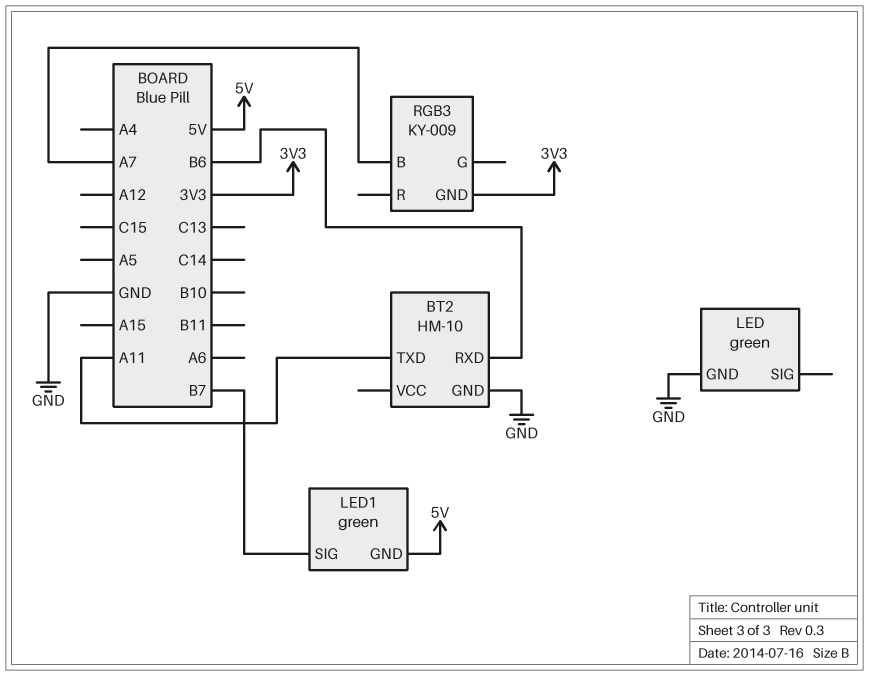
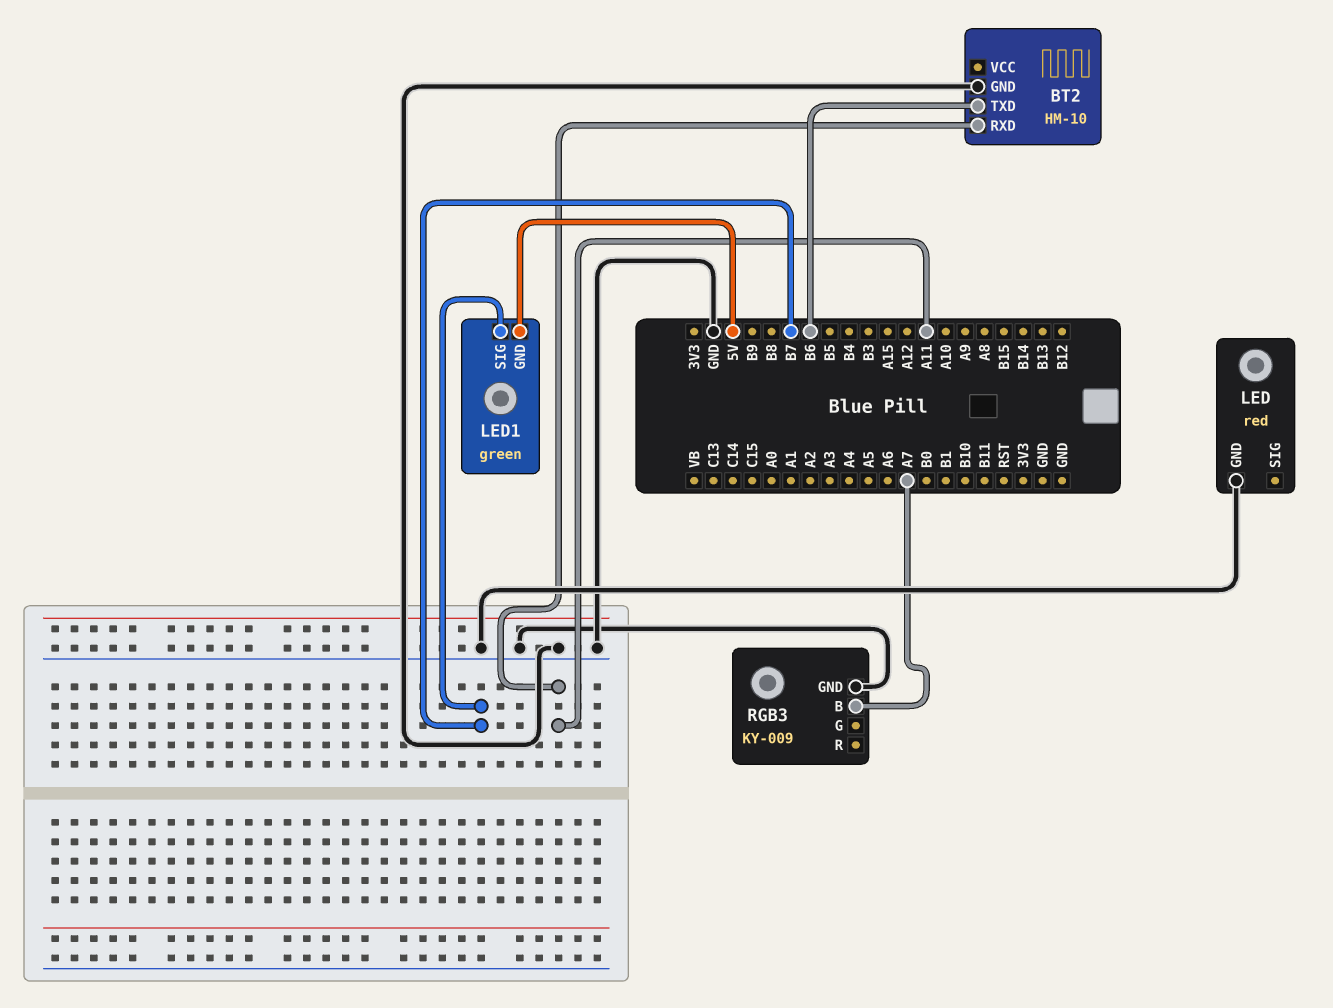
BT2 pin RXD: B6 -> A11
BT2 pin TXD: A11 -> B6
LED: green -> red
RGB3 pin GND: 3V3 -> GND

